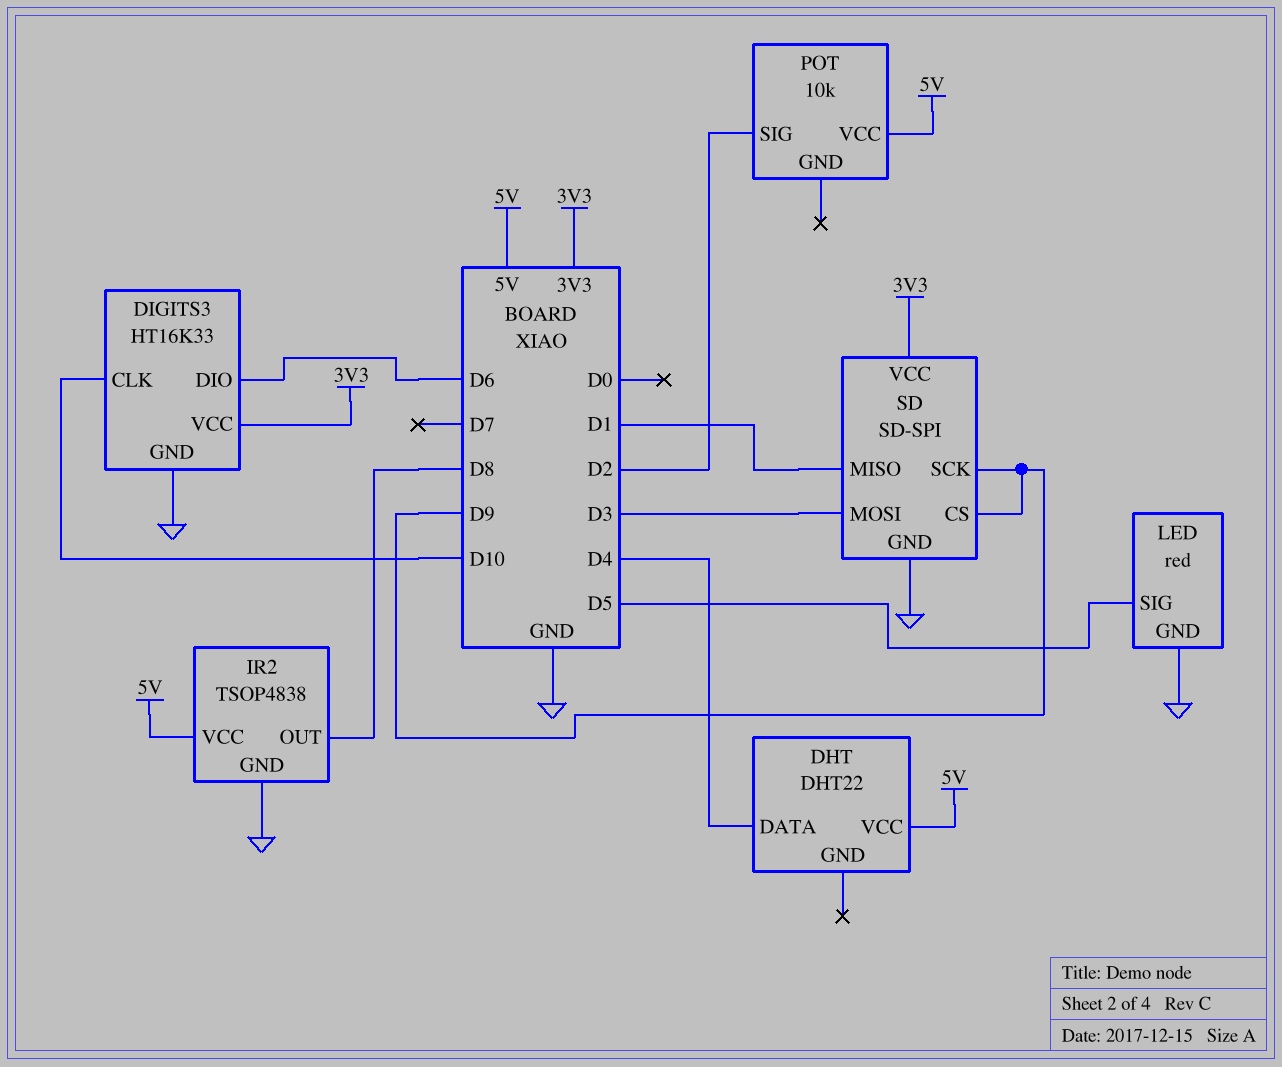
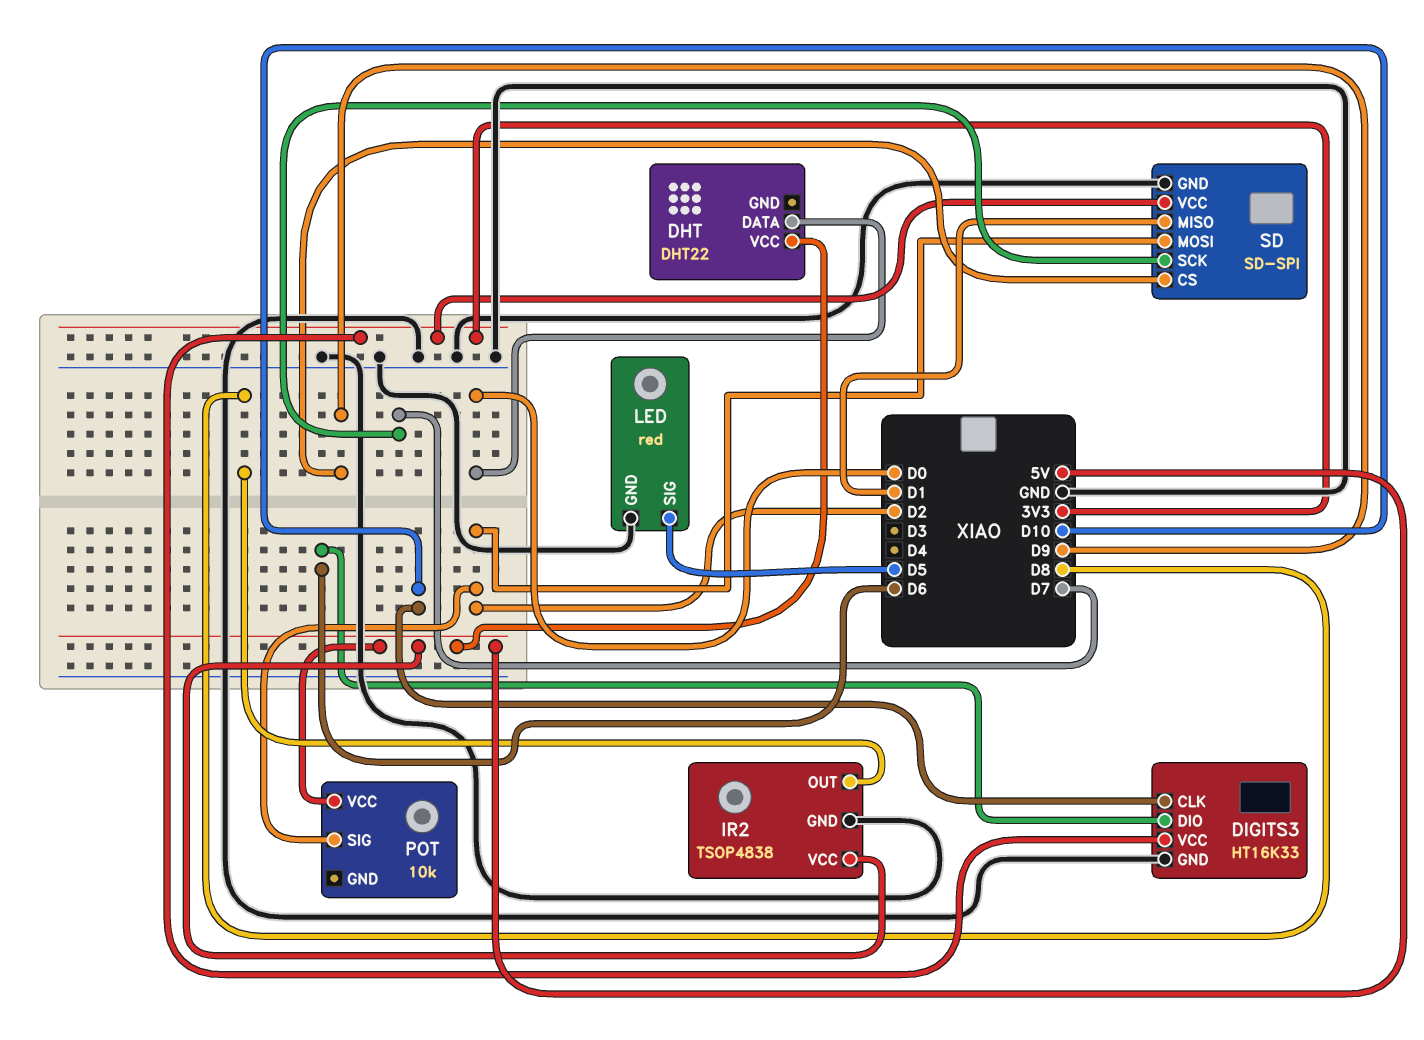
DHT pin DATA: D4 -> D0
SD pin MOSI: D3 -> D2
SD pin SCK: D9 -> D7

